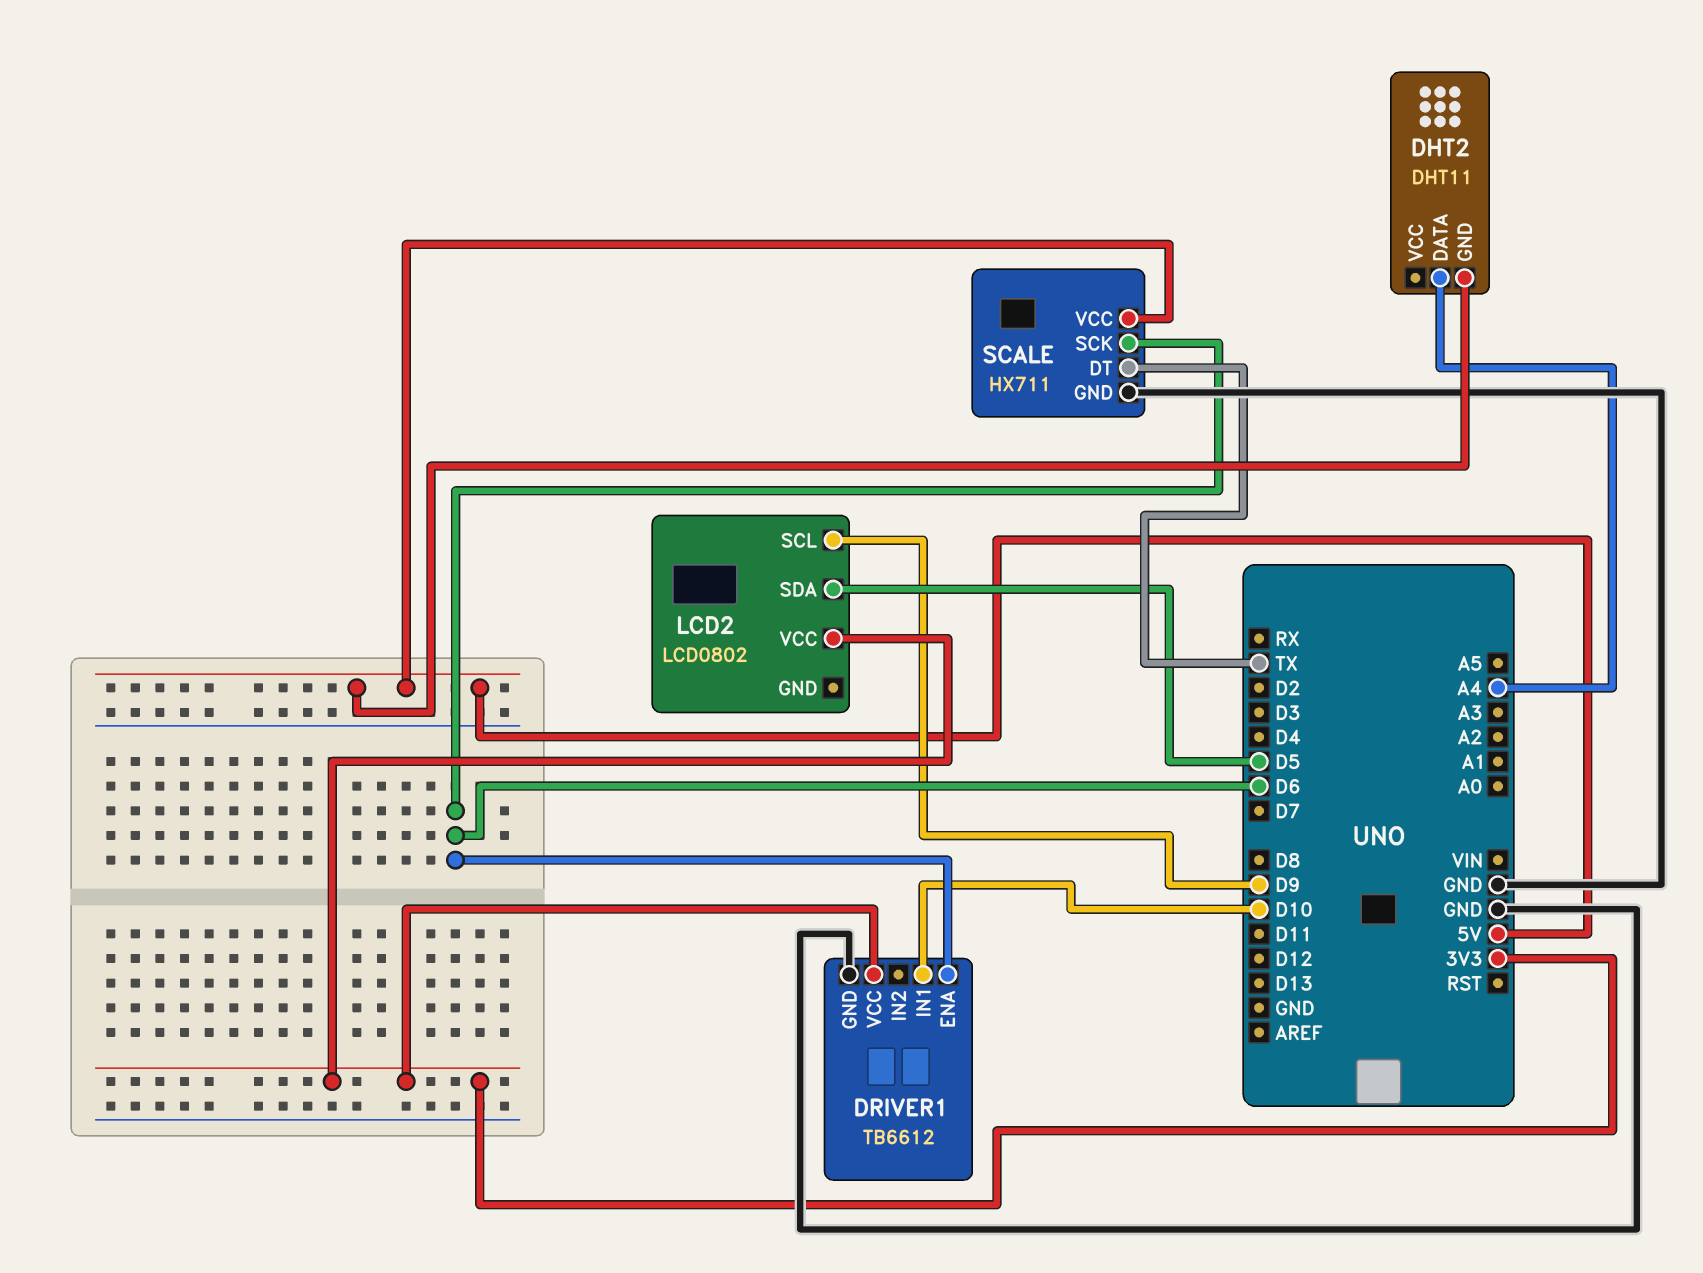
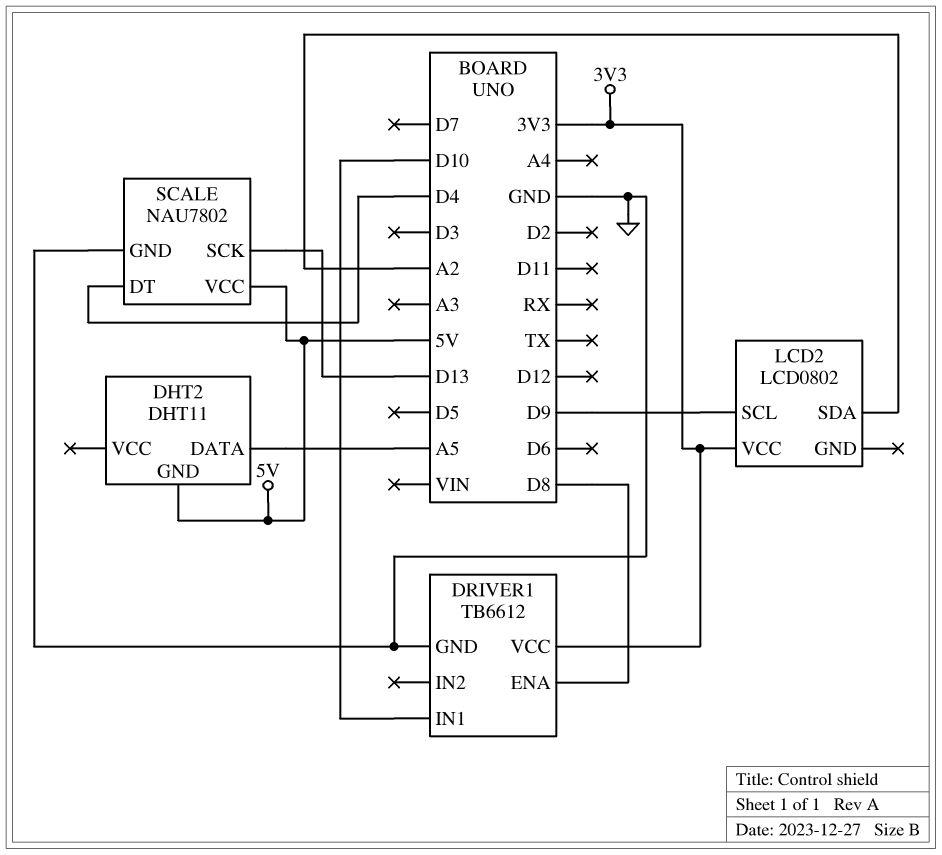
DHT2 pin DATA: A4 -> A5
DRIVER1 pin ENA: D6 -> D8
LCD2 pin SDA: D5 -> A2
SCALE: HX711 -> NAU7802
SCALE pin DT: TX -> D4
SCALE pin SCK: D6 -> D13

